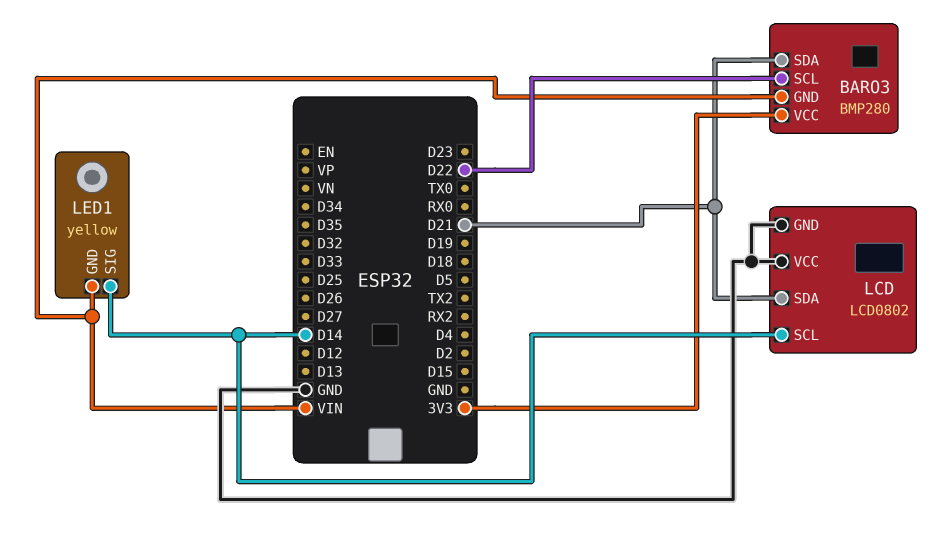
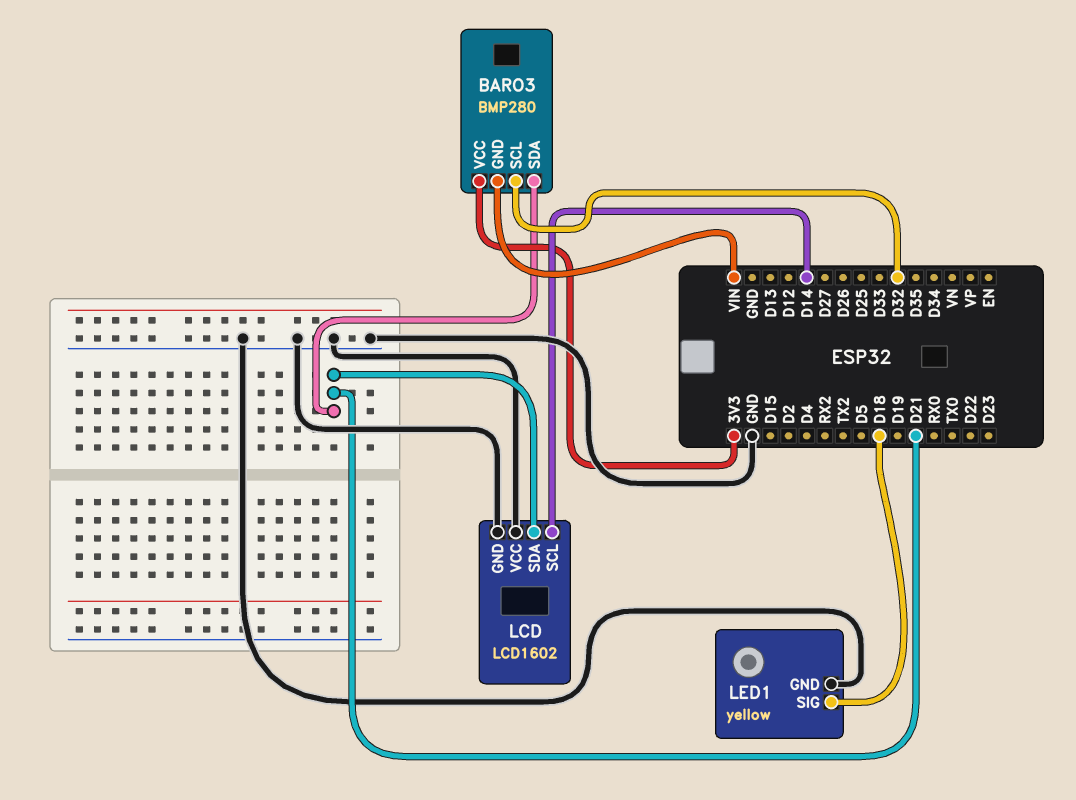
BARO3 pin SCL: D22 -> D32
LCD: LCD0802 -> LCD1602
LED1 pin GND: VIN -> GND
LED1 pin SIG: D14 -> D18

